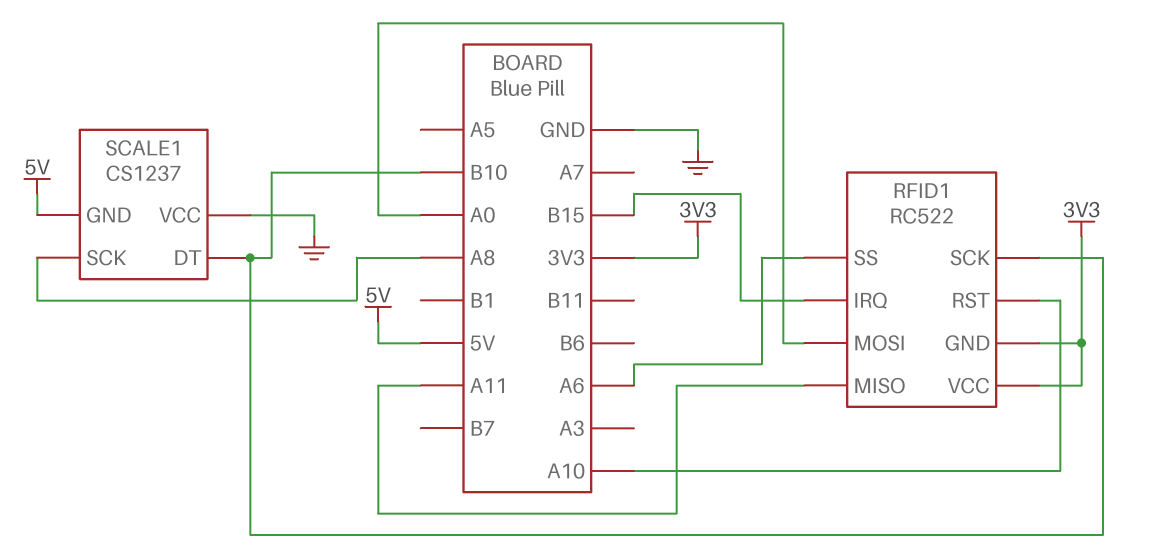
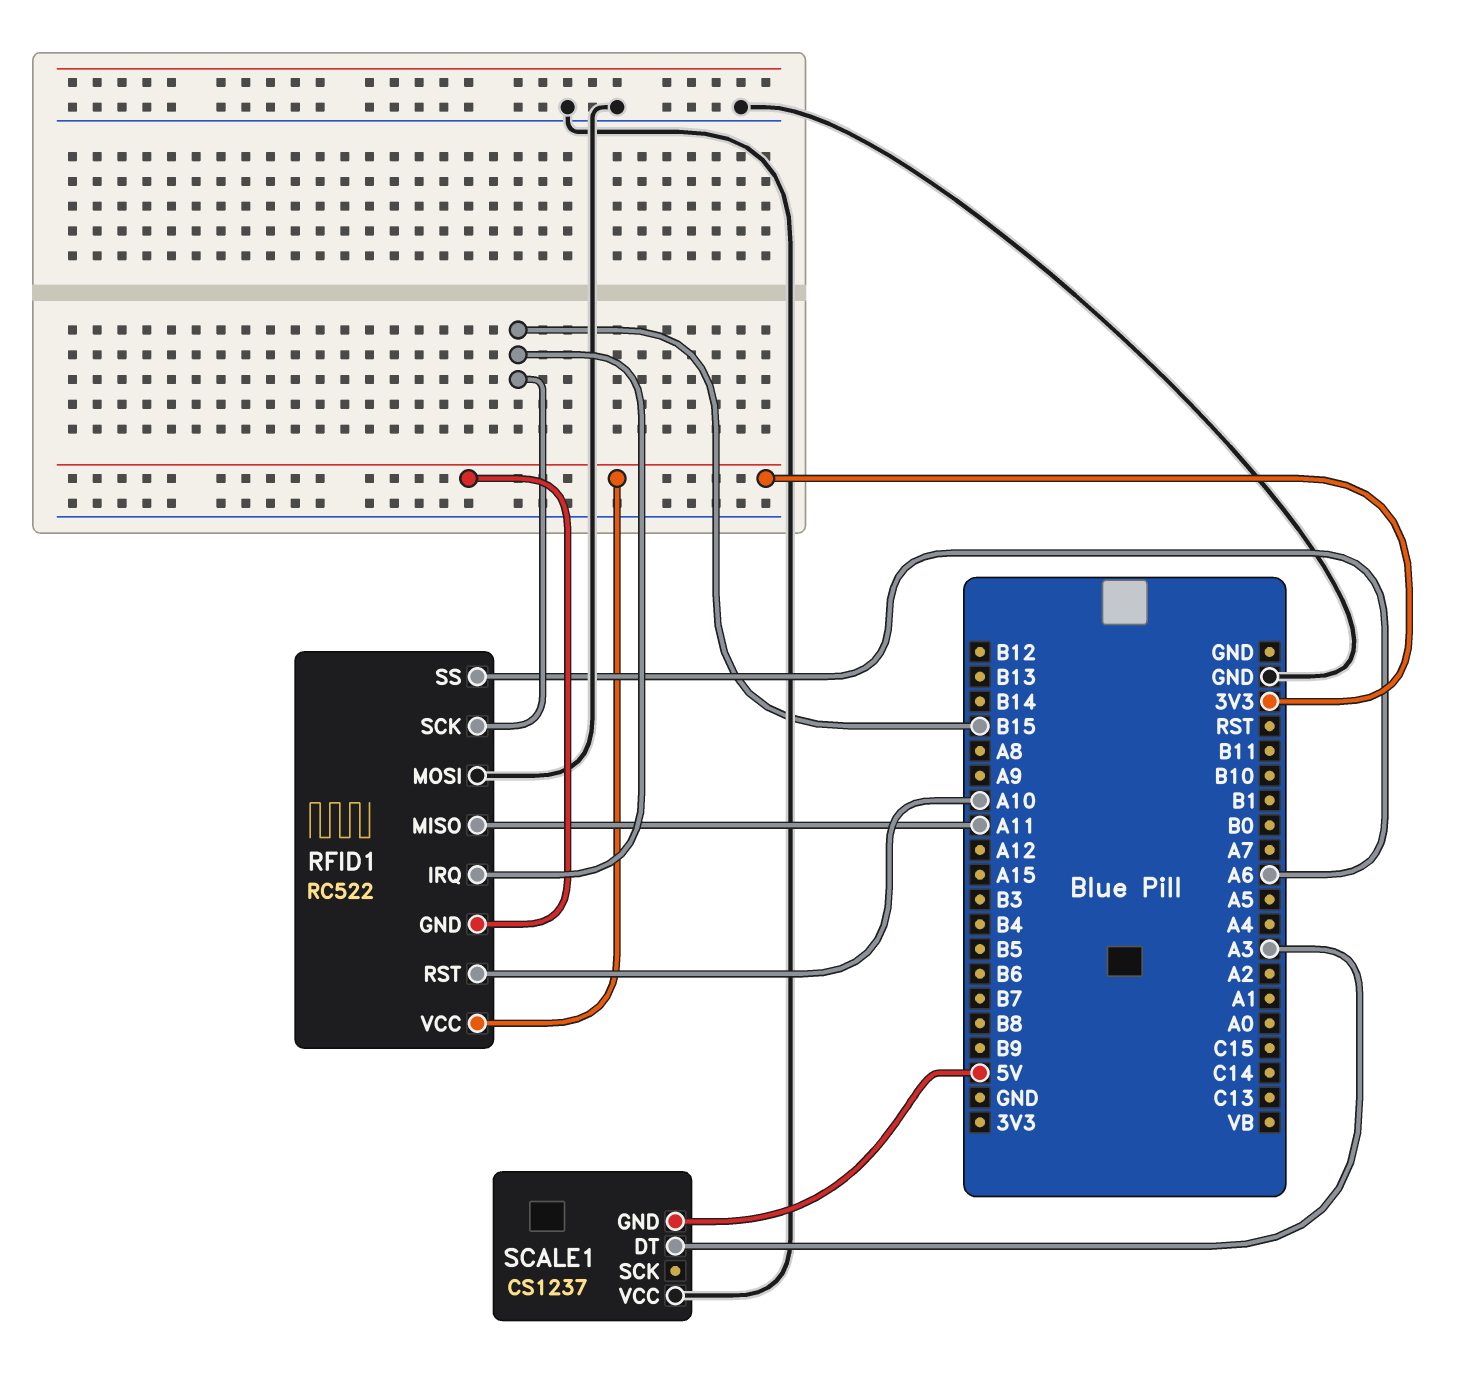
RFID1 pin MOSI: A0 -> GND
RFID1 pin SCK: B10 -> B15
SCALE1 pin DT: B10 -> A3
SCALE1 pin SCK: A8 -> none

